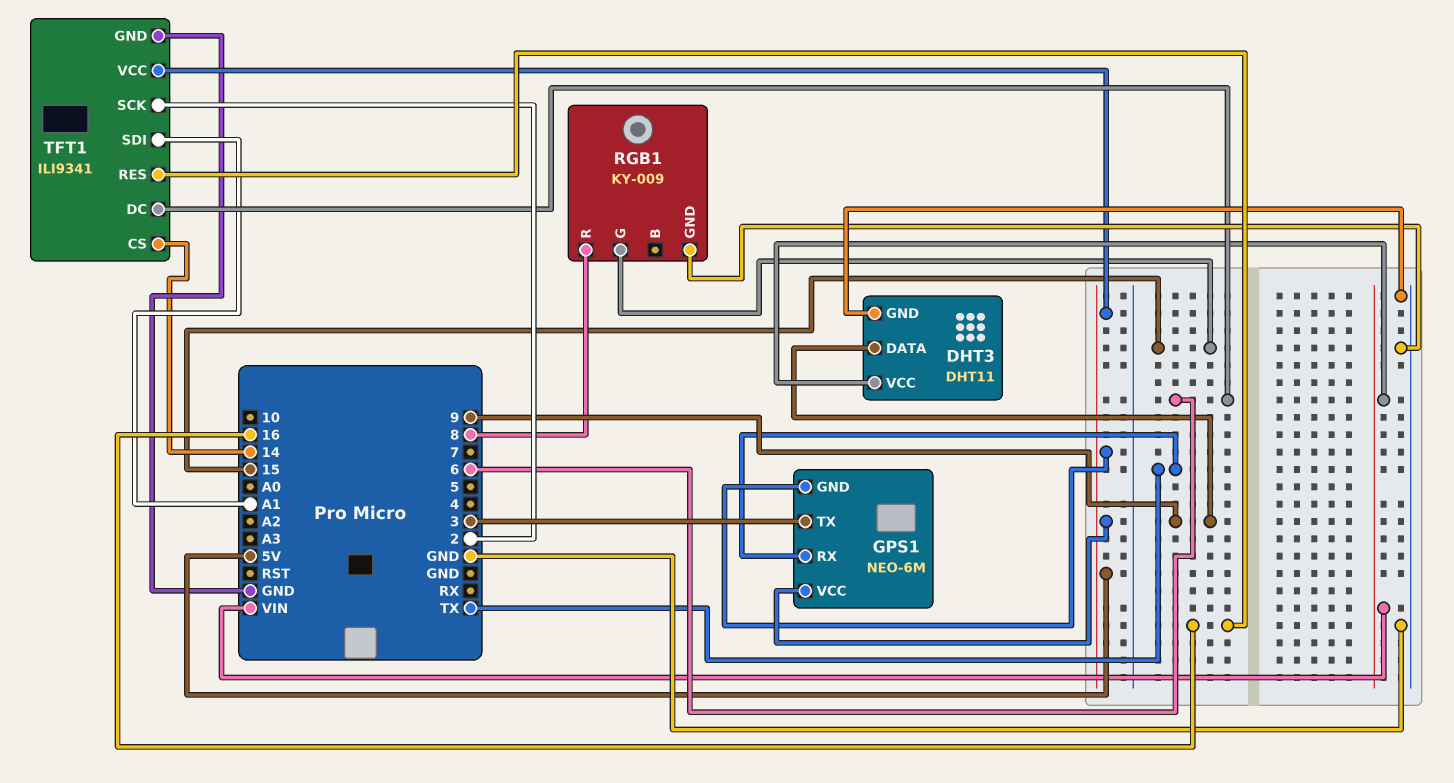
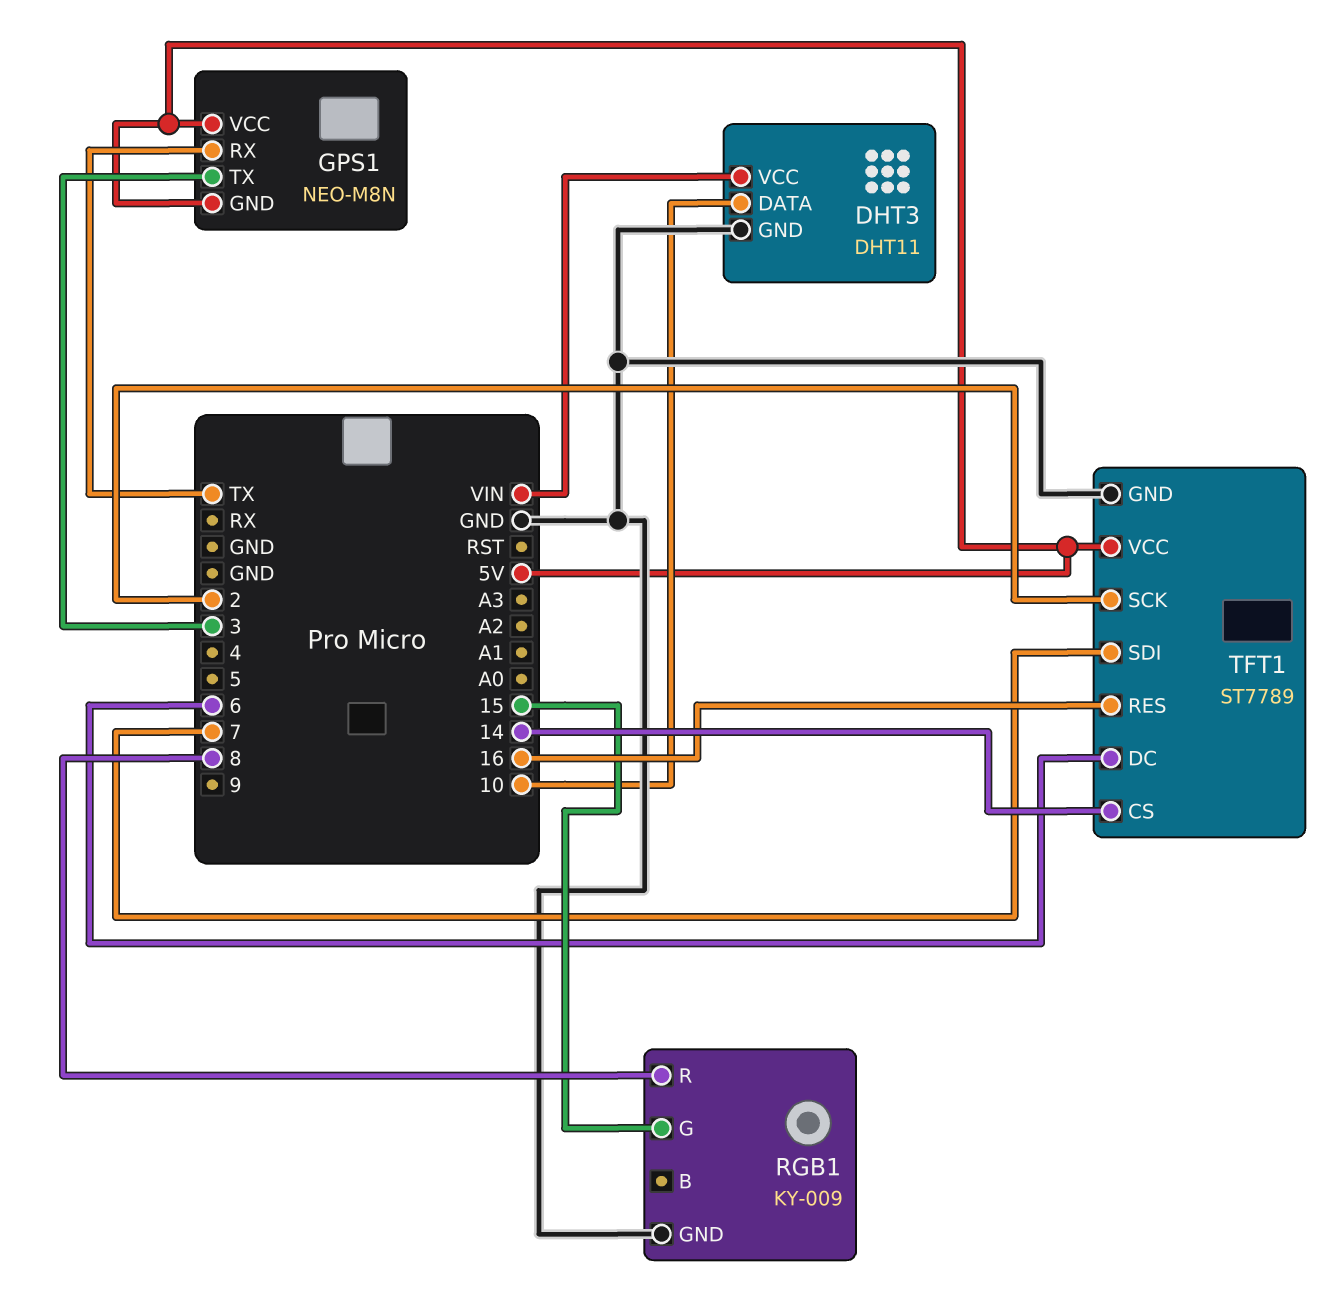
DHT3 pin DATA: 9 -> 10
GPS1: NEO-6M -> NEO-M8N
TFT1: ILI9341 -> ST7789
TFT1 pin SDI: A1 -> 7

